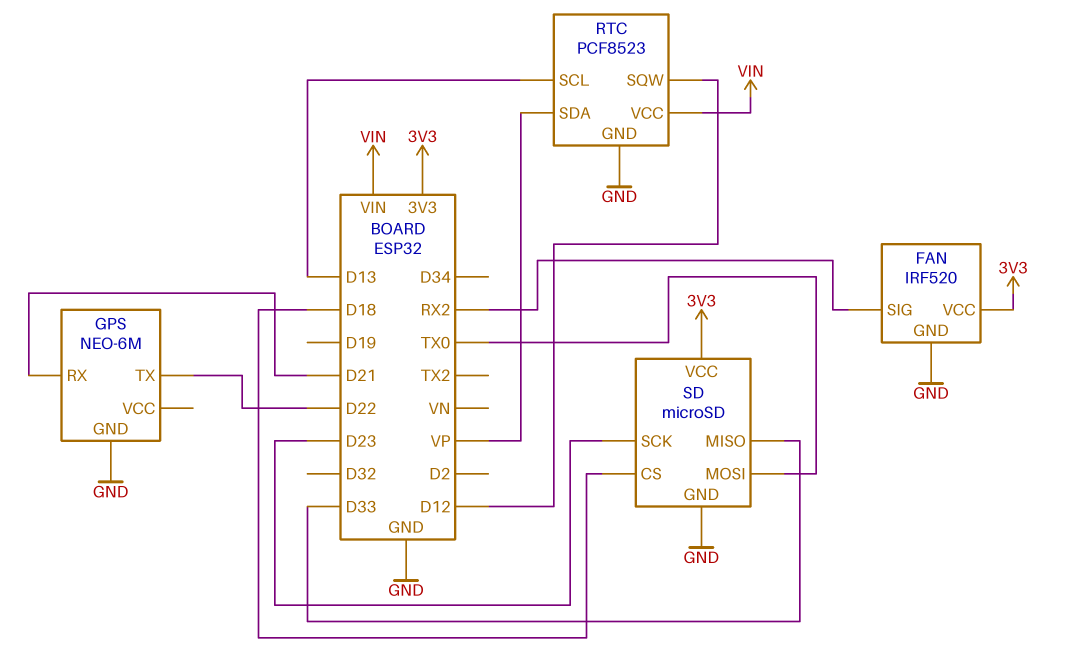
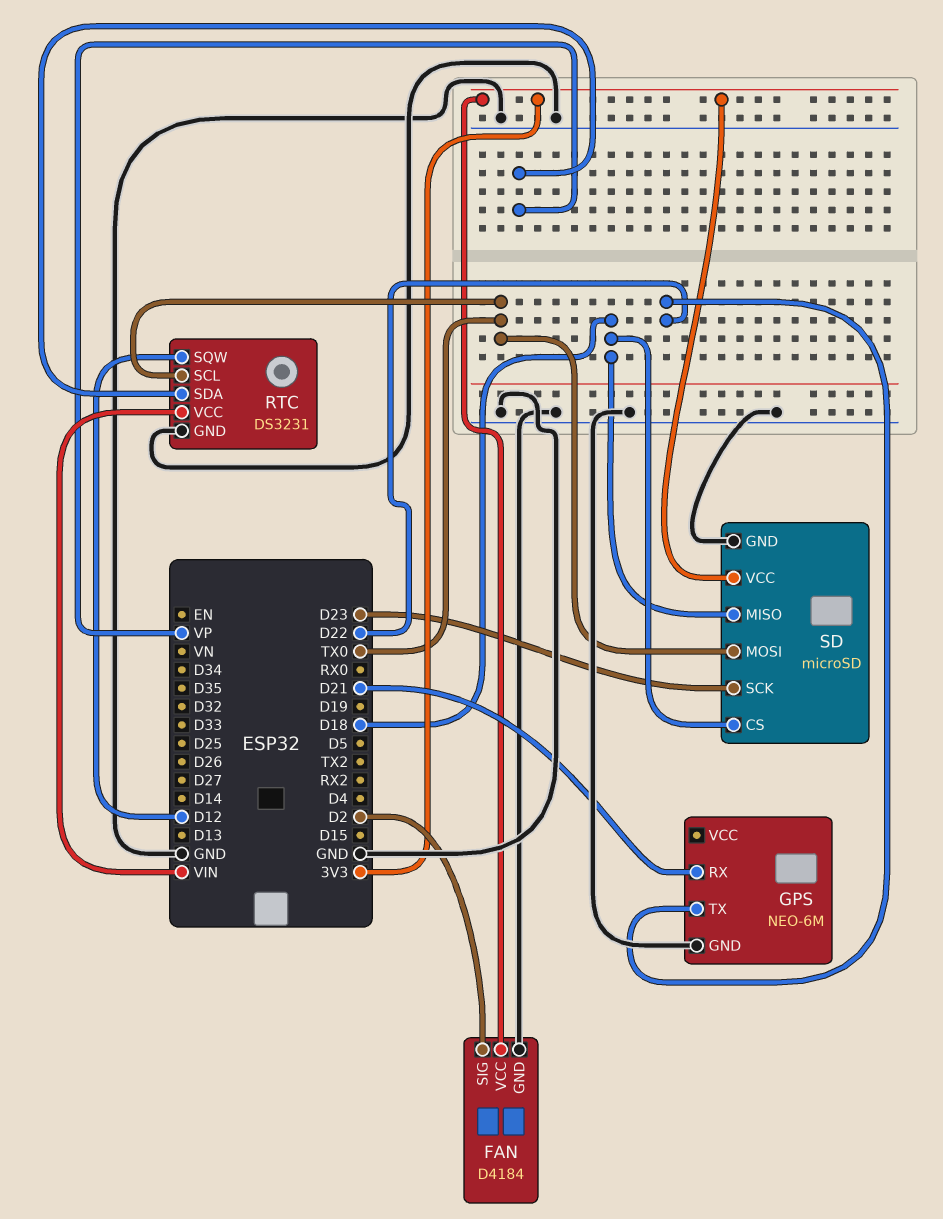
FAN: IRF520 -> D4184
FAN pin SIG: RX2 -> D2
RTC: PCF8523 -> DS3231
RTC pin SCL: D13 -> TX0
SD pin MISO: D33 -> D18

